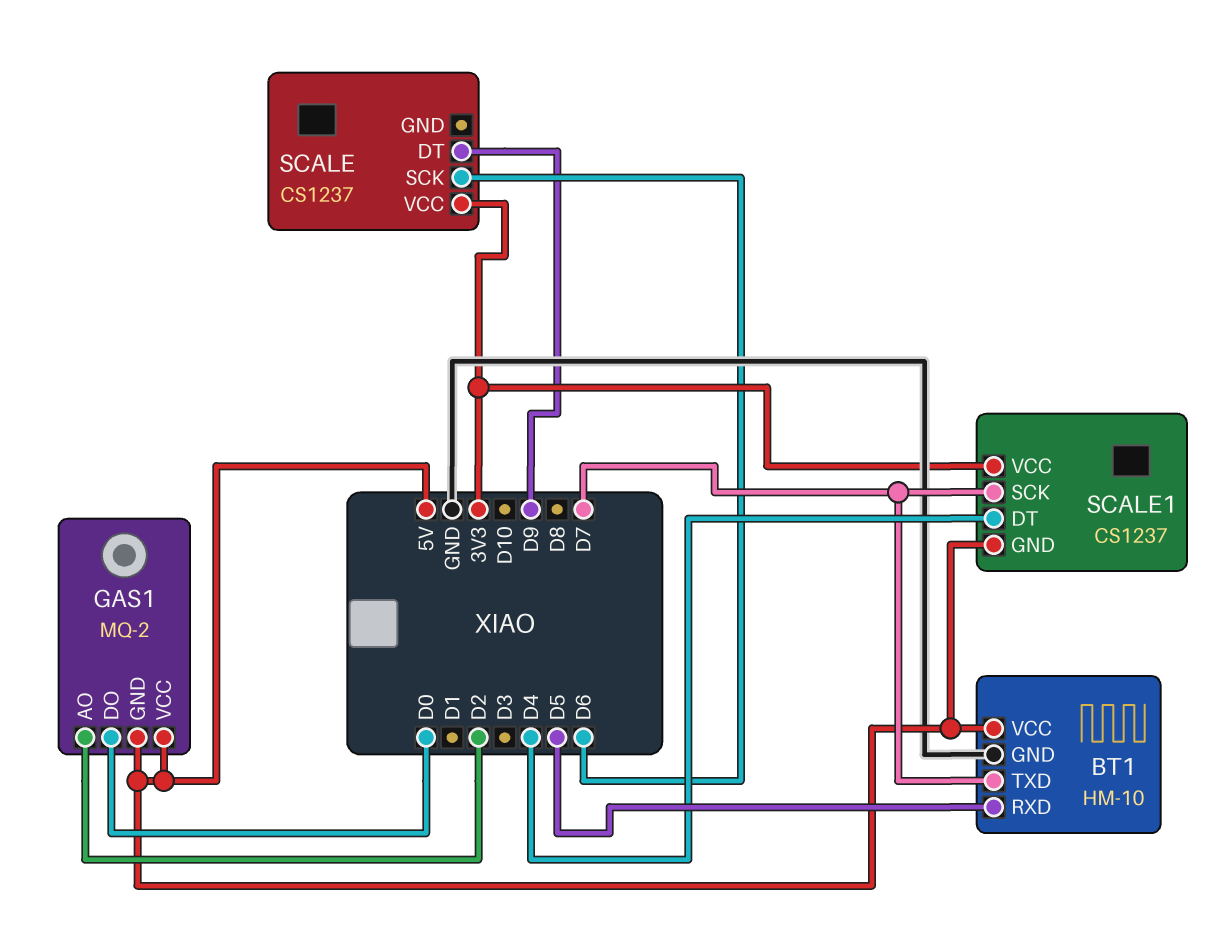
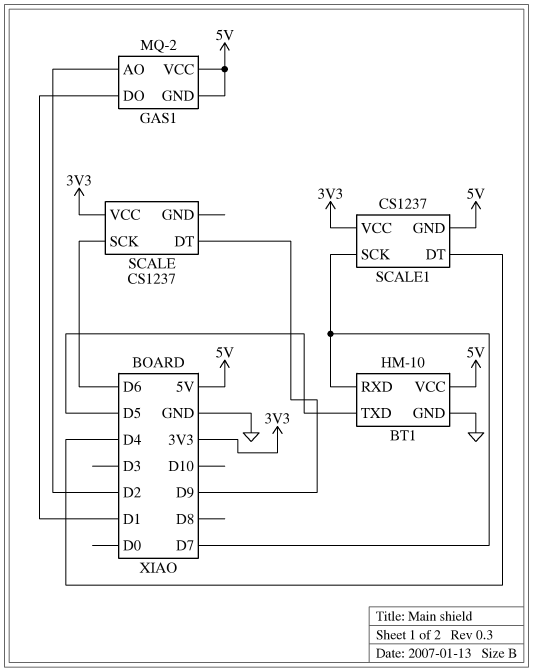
BT1 pin RXD: D5 -> D7
BT1 pin TXD: D7 -> D5
GAS1 pin DO: D0 -> D1

